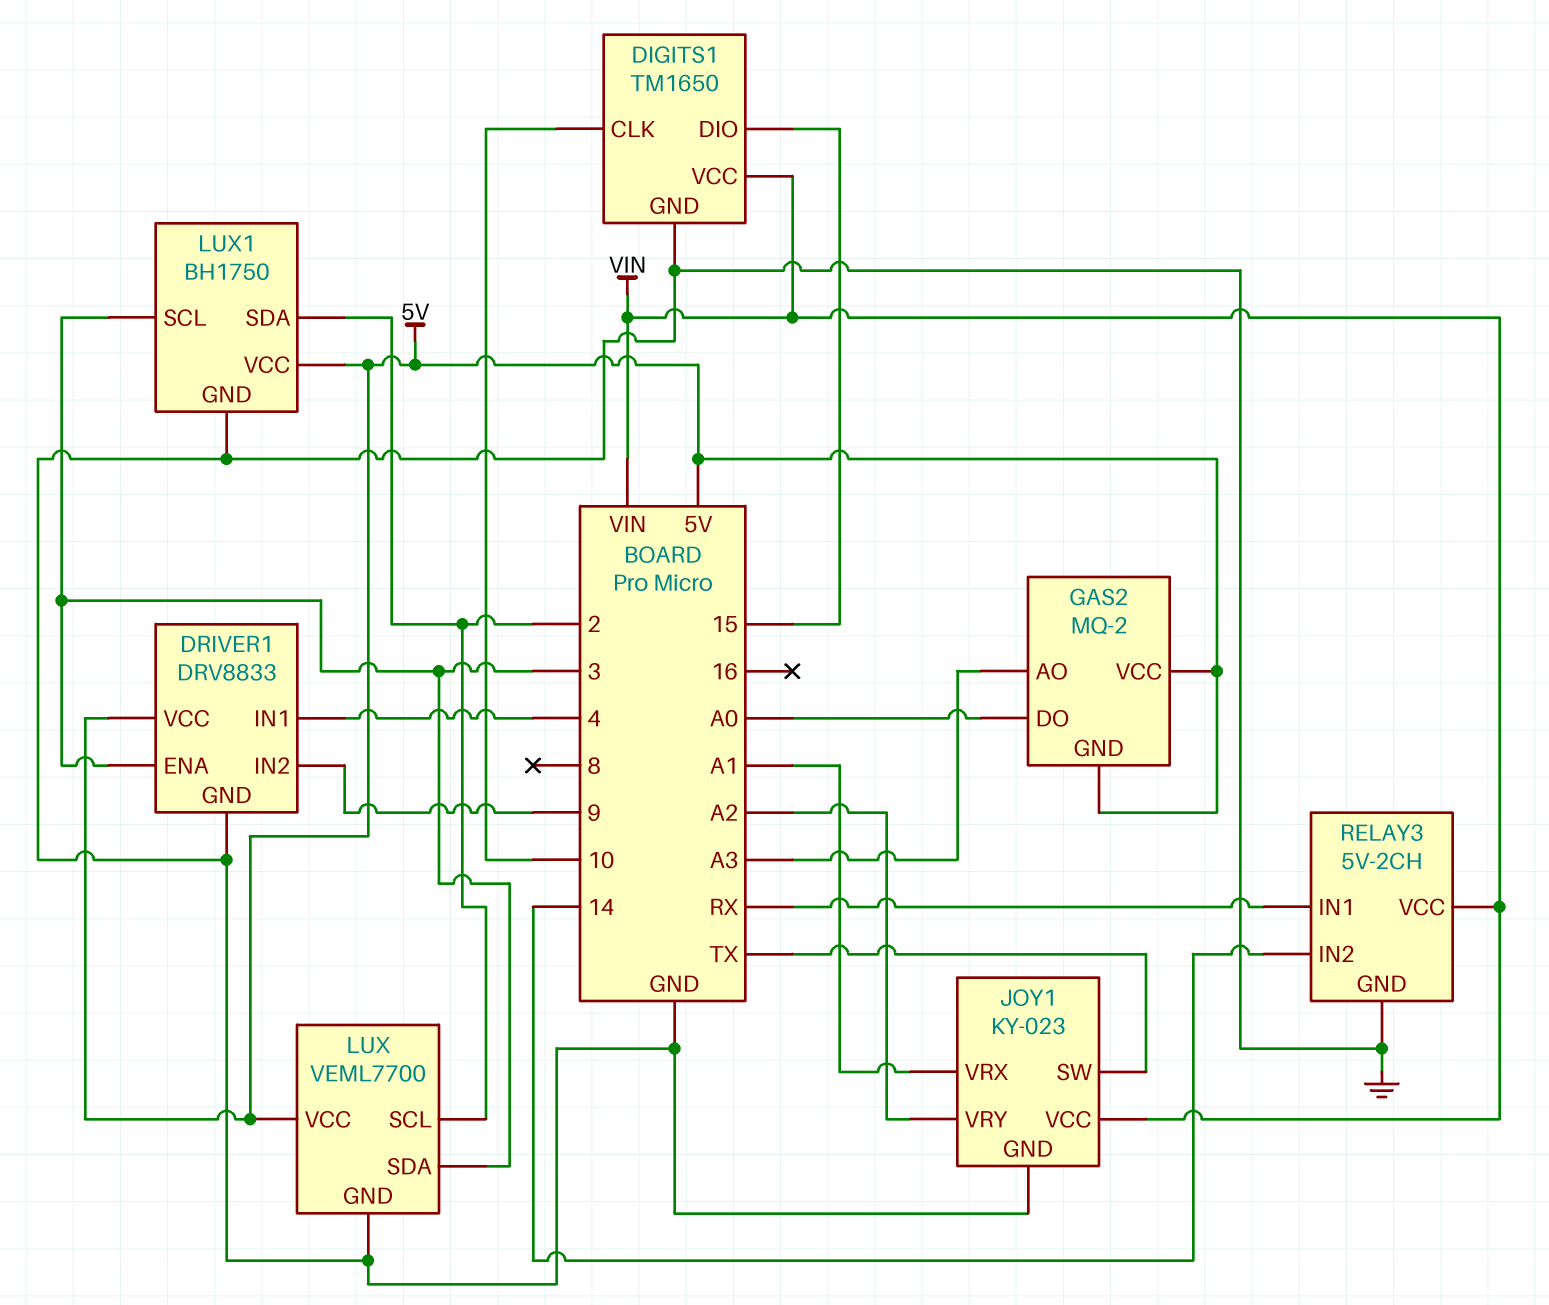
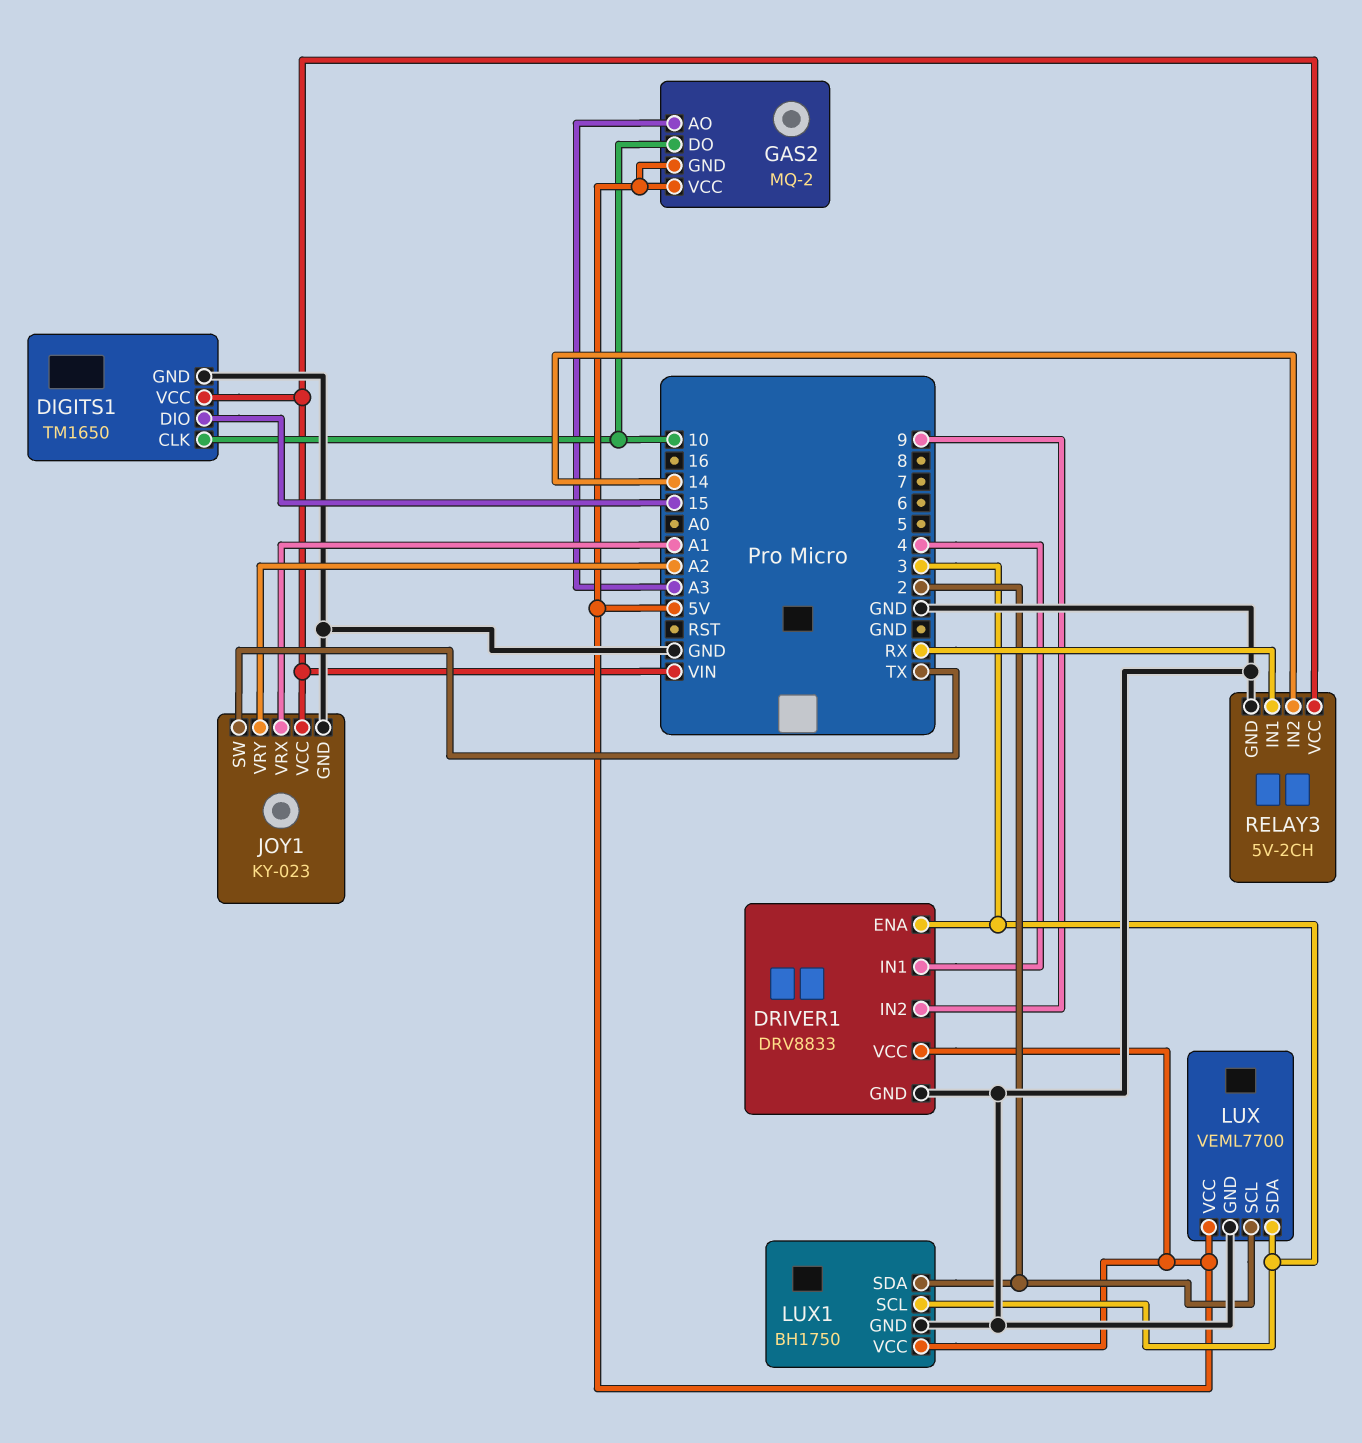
GAS2 pin DO: A0 -> 10

